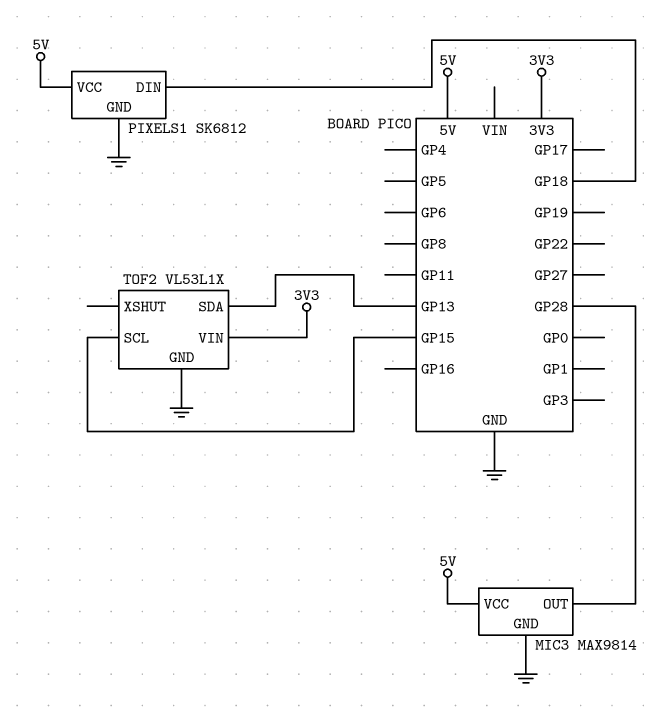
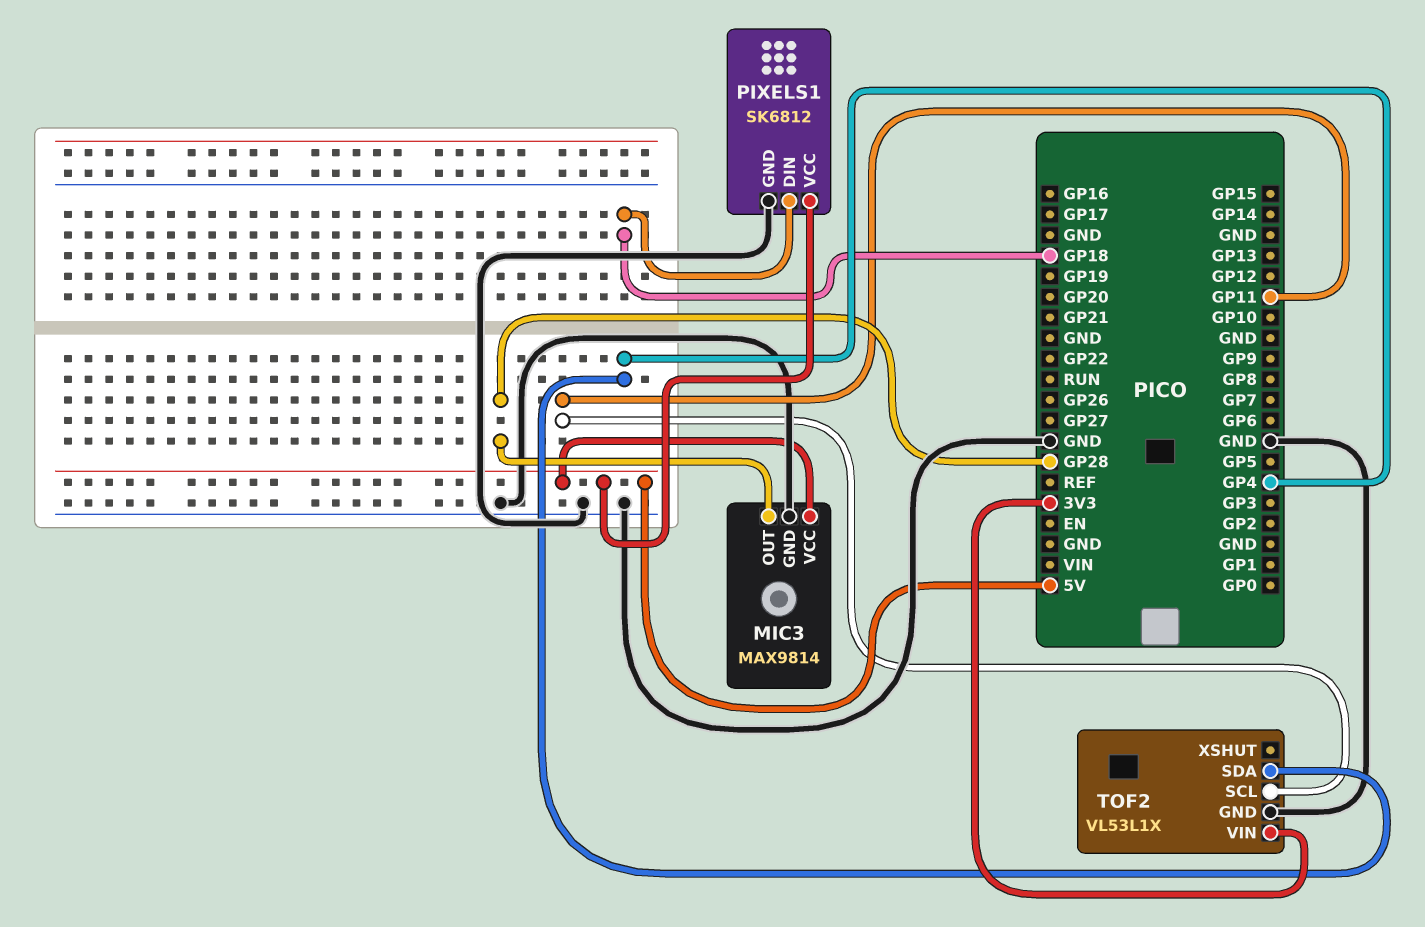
TOF2 pin SCL: GP15 -> GP11
TOF2 pin SDA: GP13 -> GP4

